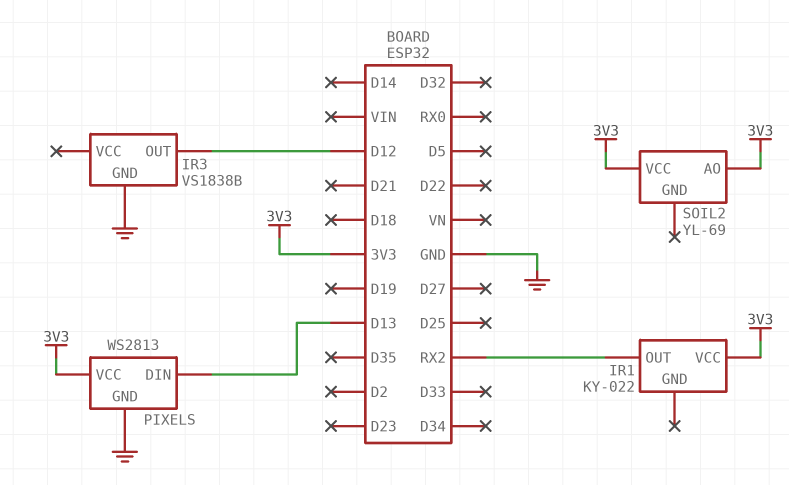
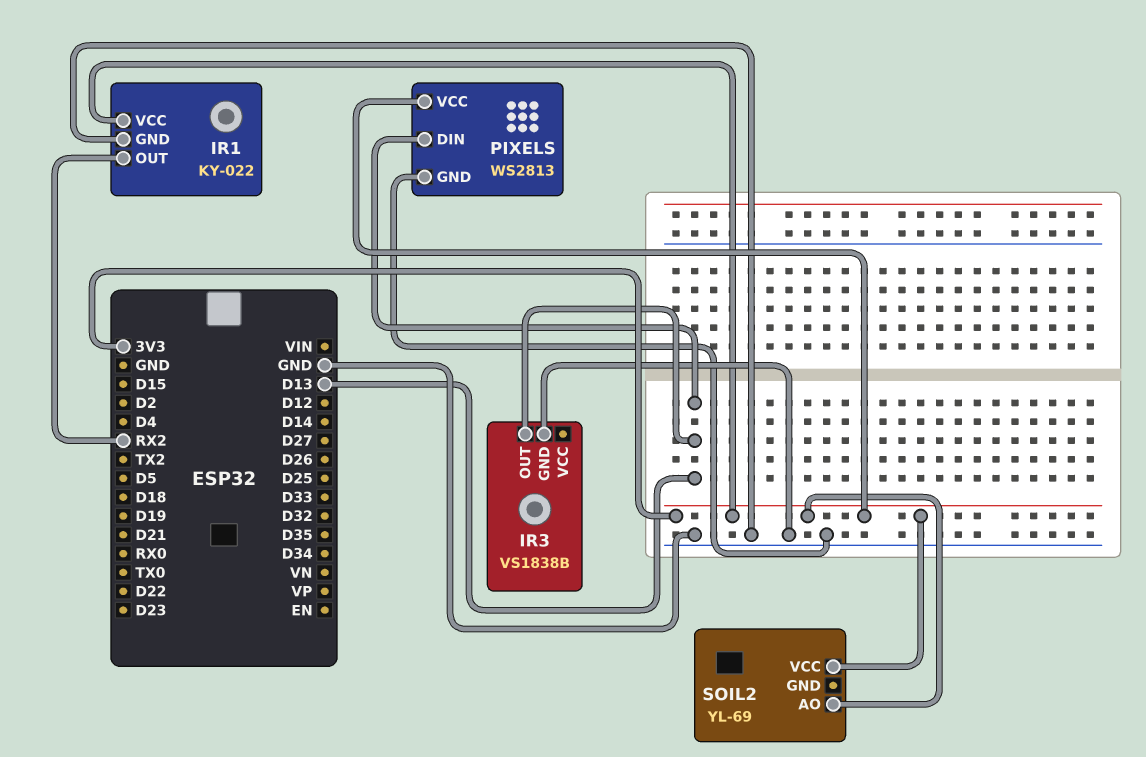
IR1 pin GND: none -> GND
IR3 pin OUT: D12 -> D13

